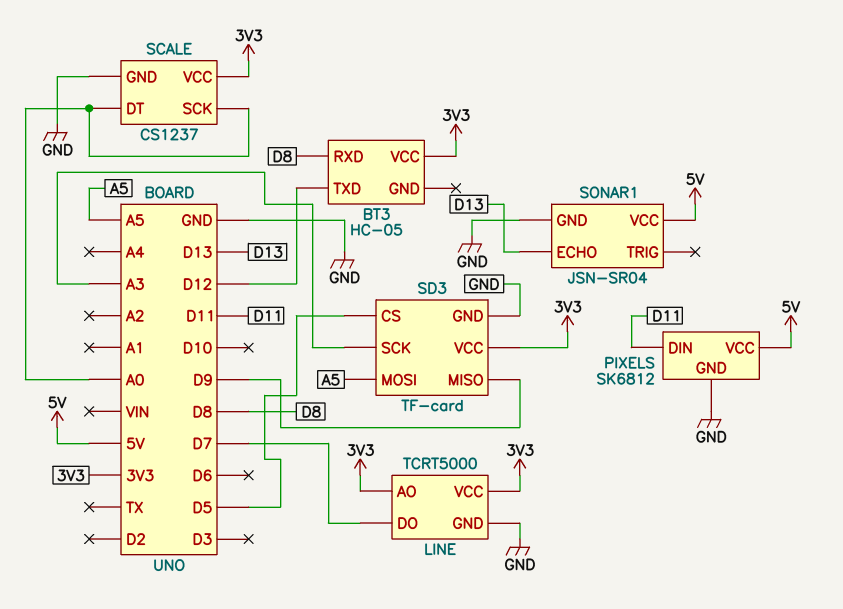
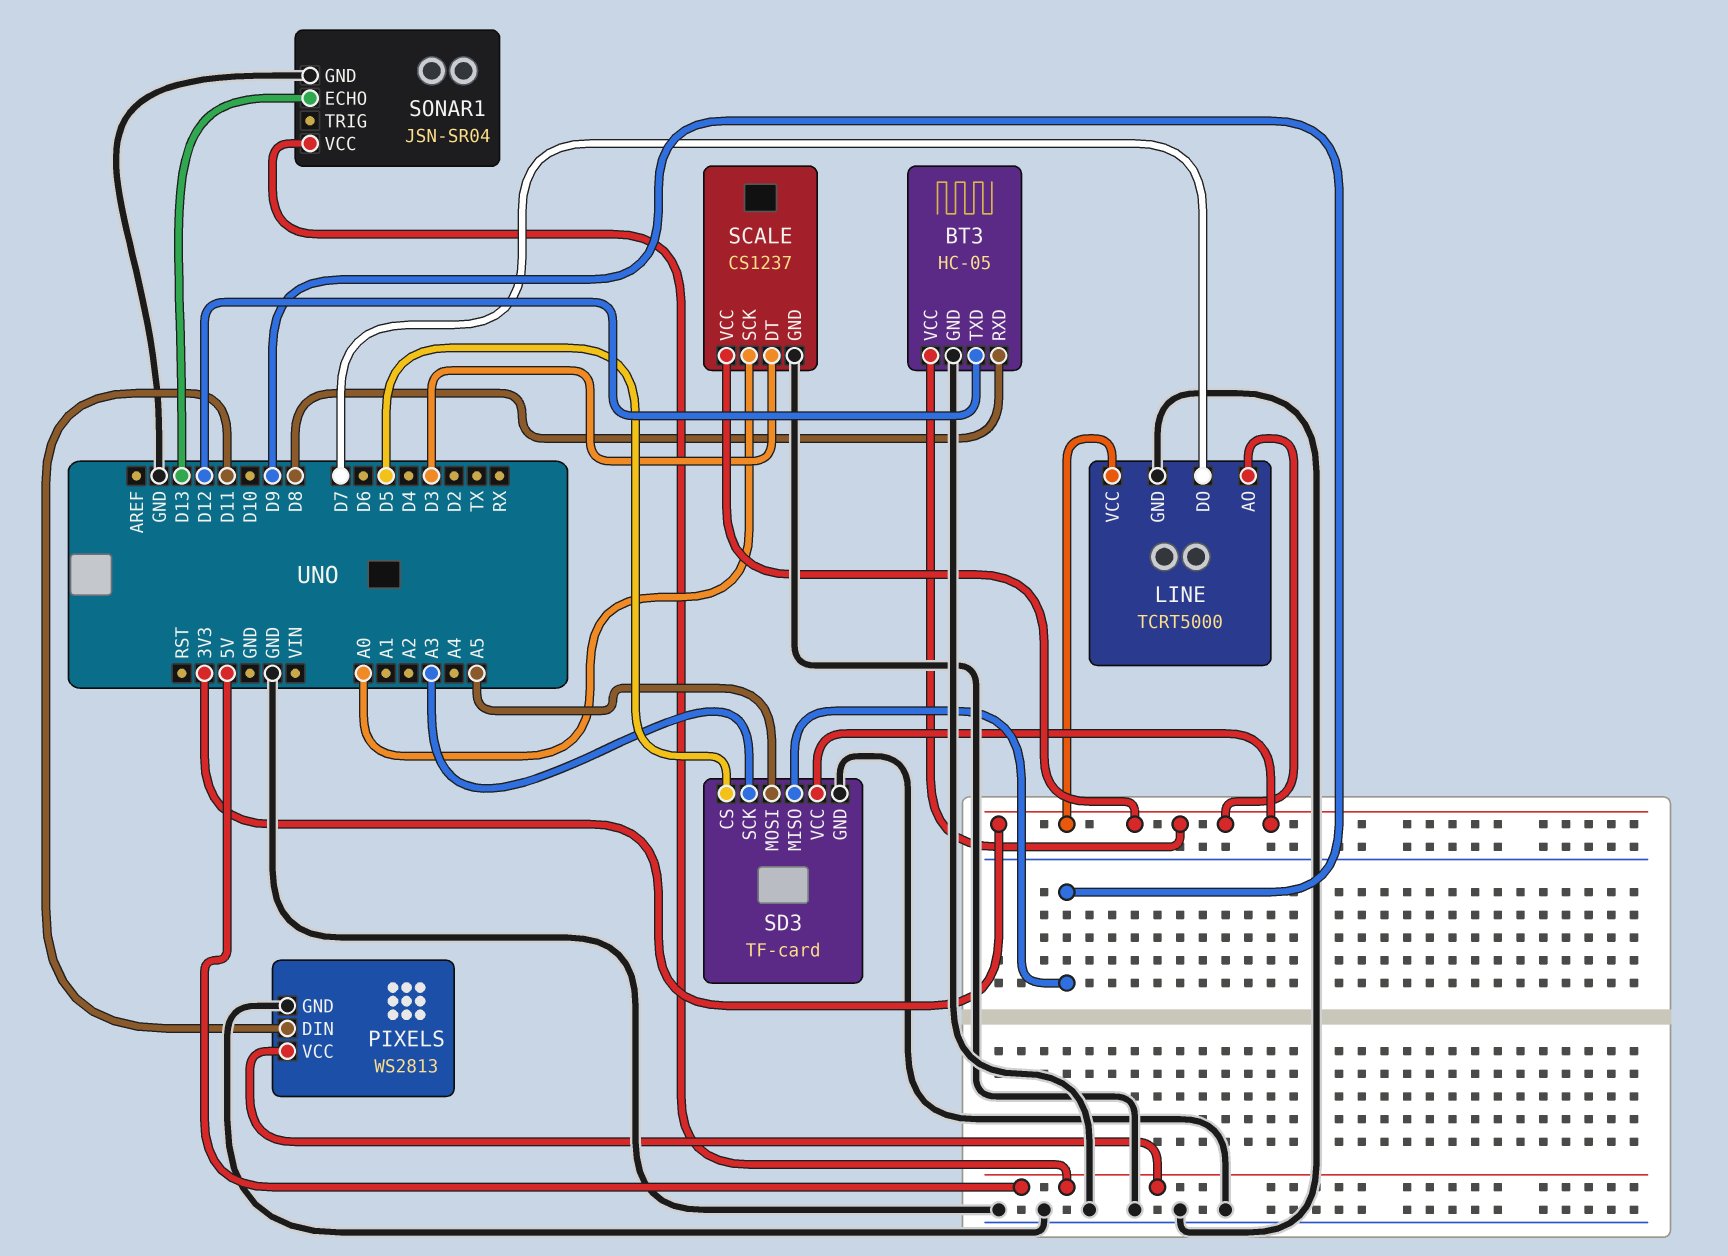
BT3 pin GND: none -> GND
PIXELS: SK6812 -> WS2813
SCALE pin DT: A0 -> D3

